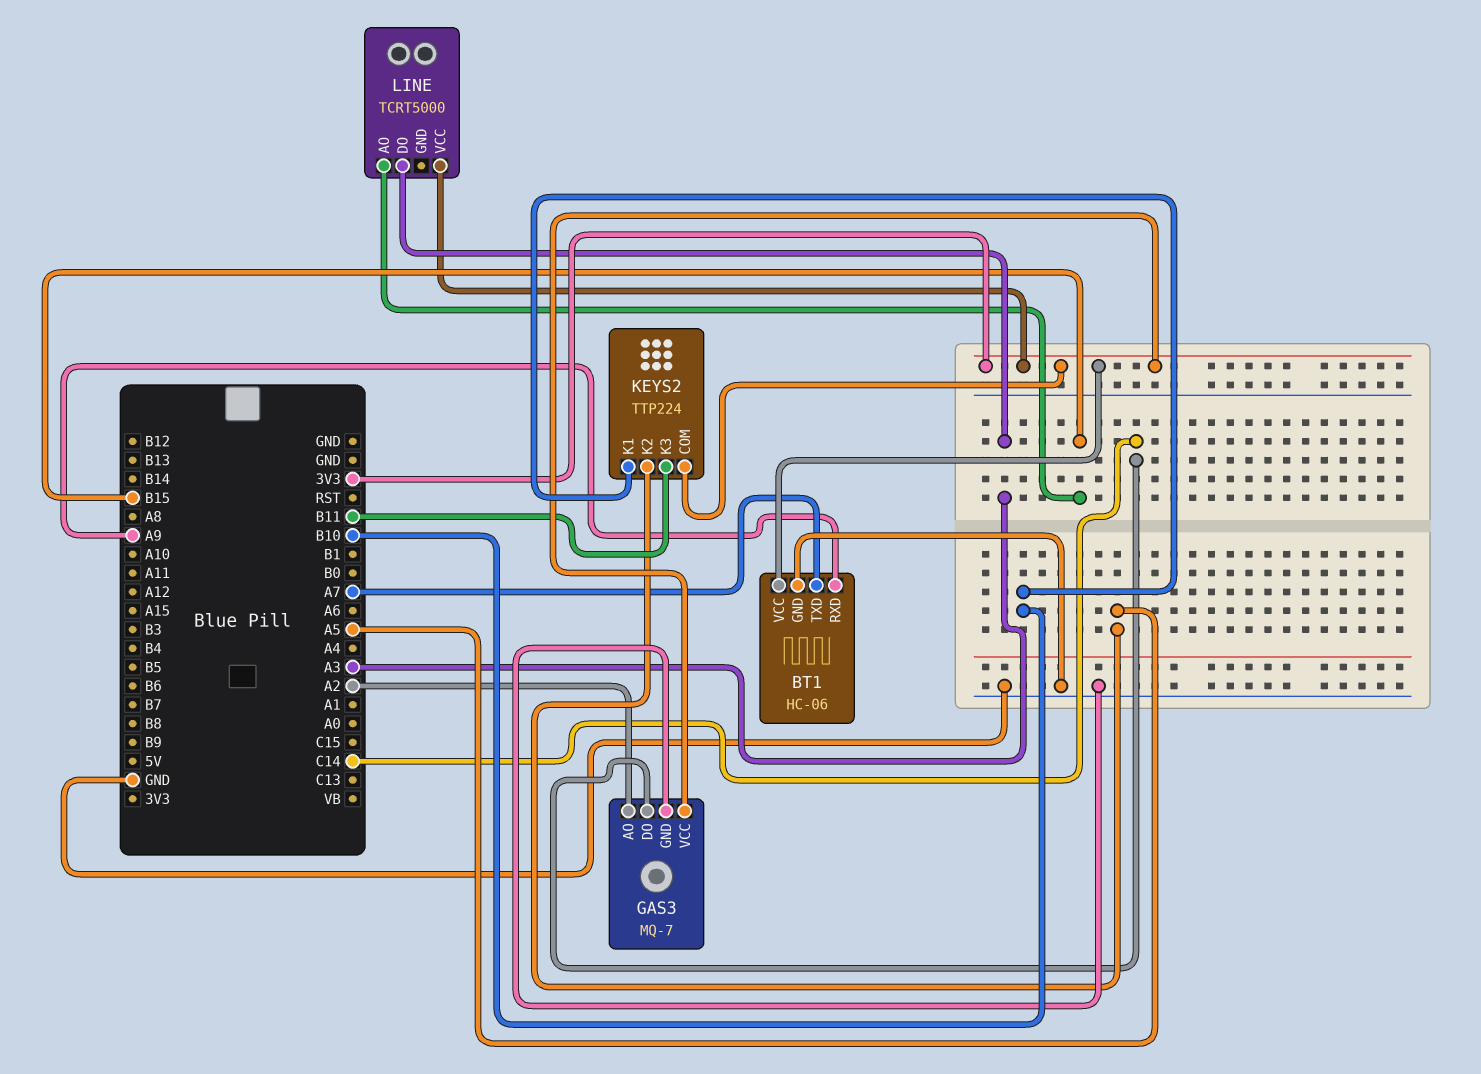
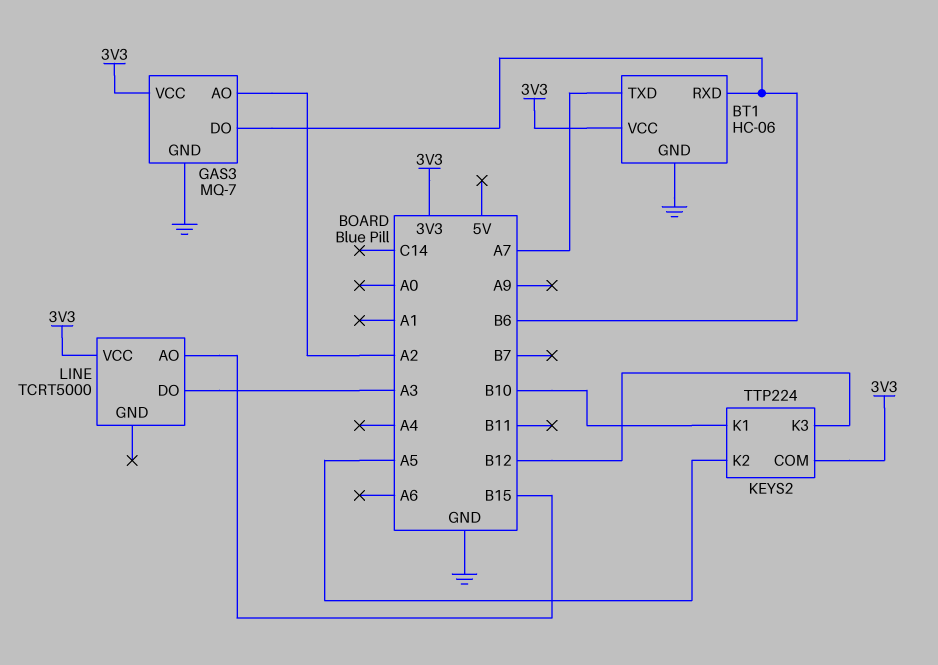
BT1 pin RXD: A9 -> B6
GAS3 pin DO: C14 -> B6
KEYS2 pin K3: B11 -> B12

